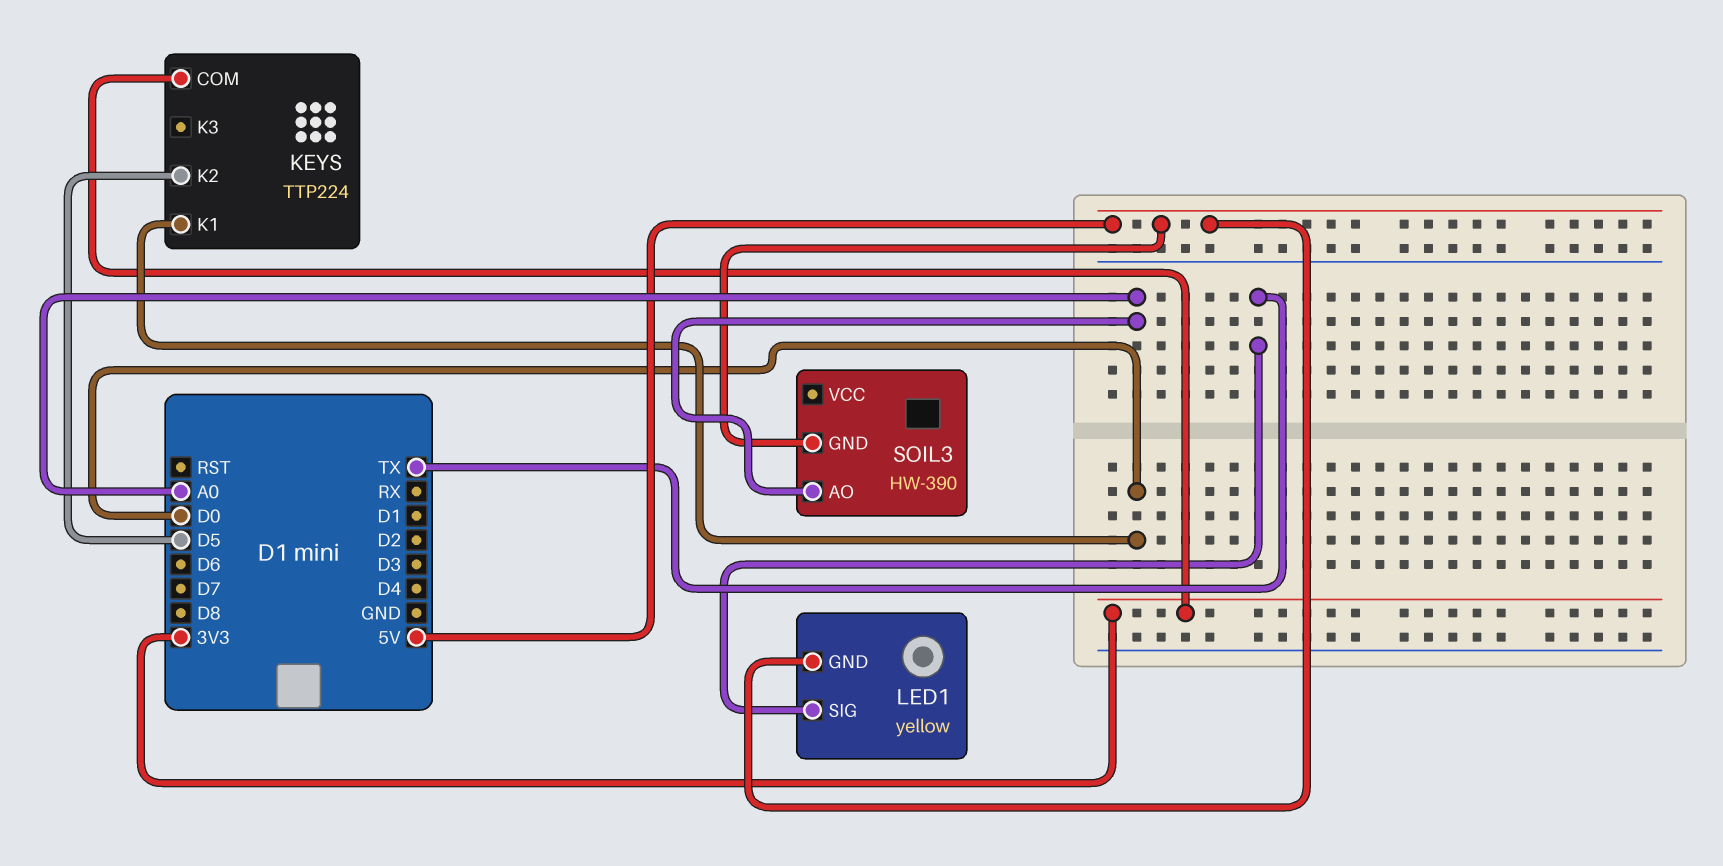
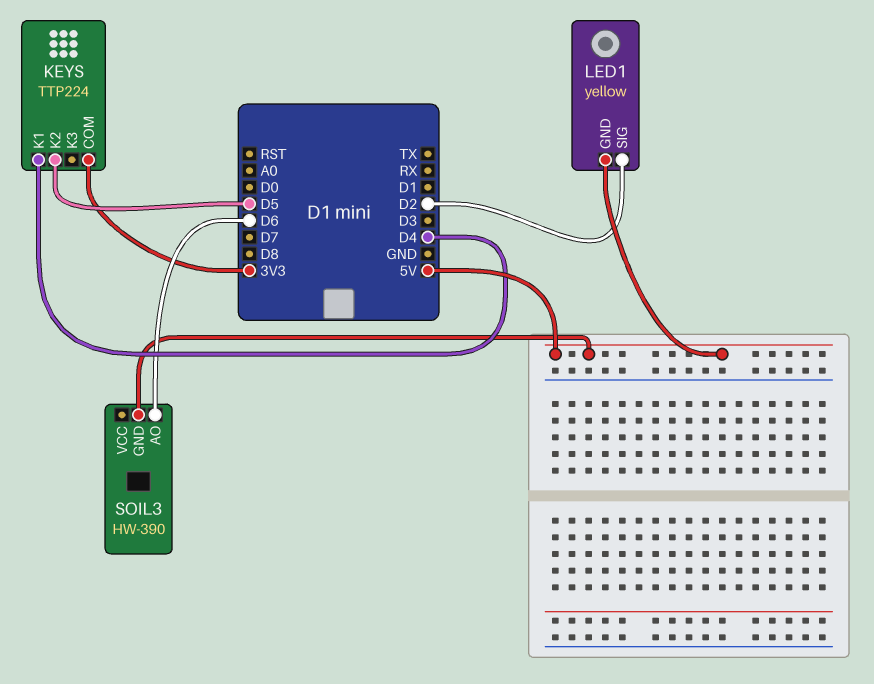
KEYS pin K1: D0 -> D4
LED1 pin SIG: TX -> D2
SOIL3 pin AO: A0 -> D6

